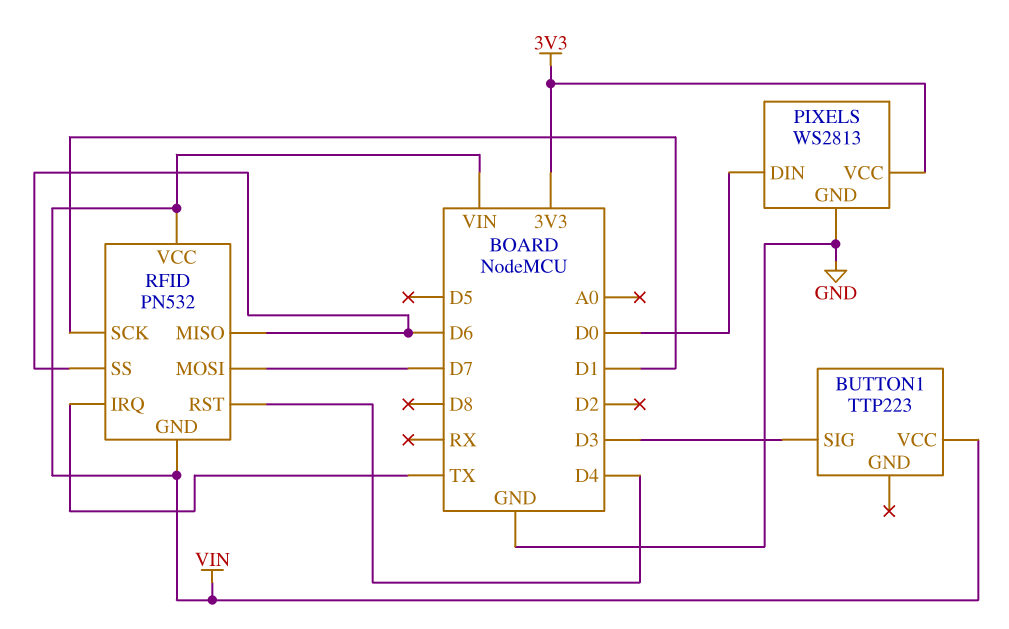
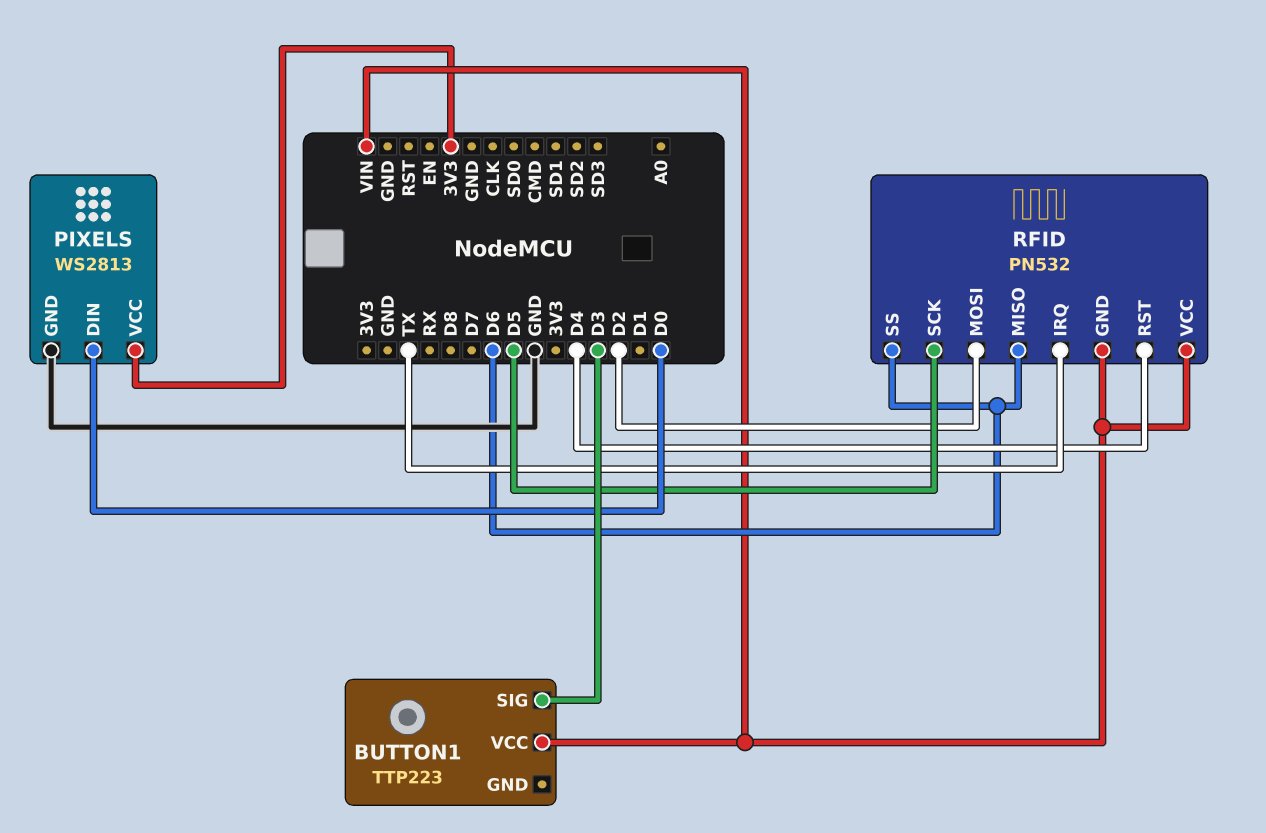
RFID pin MOSI: D7 -> D2
RFID pin SCK: D1 -> D5

